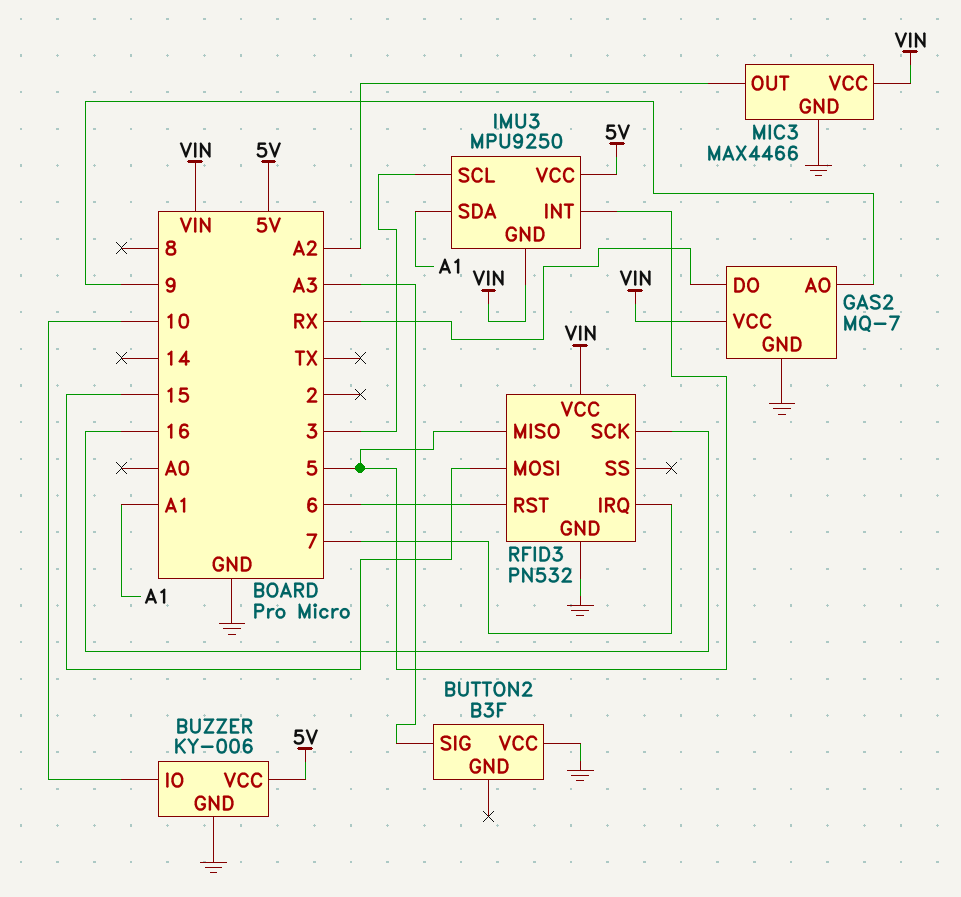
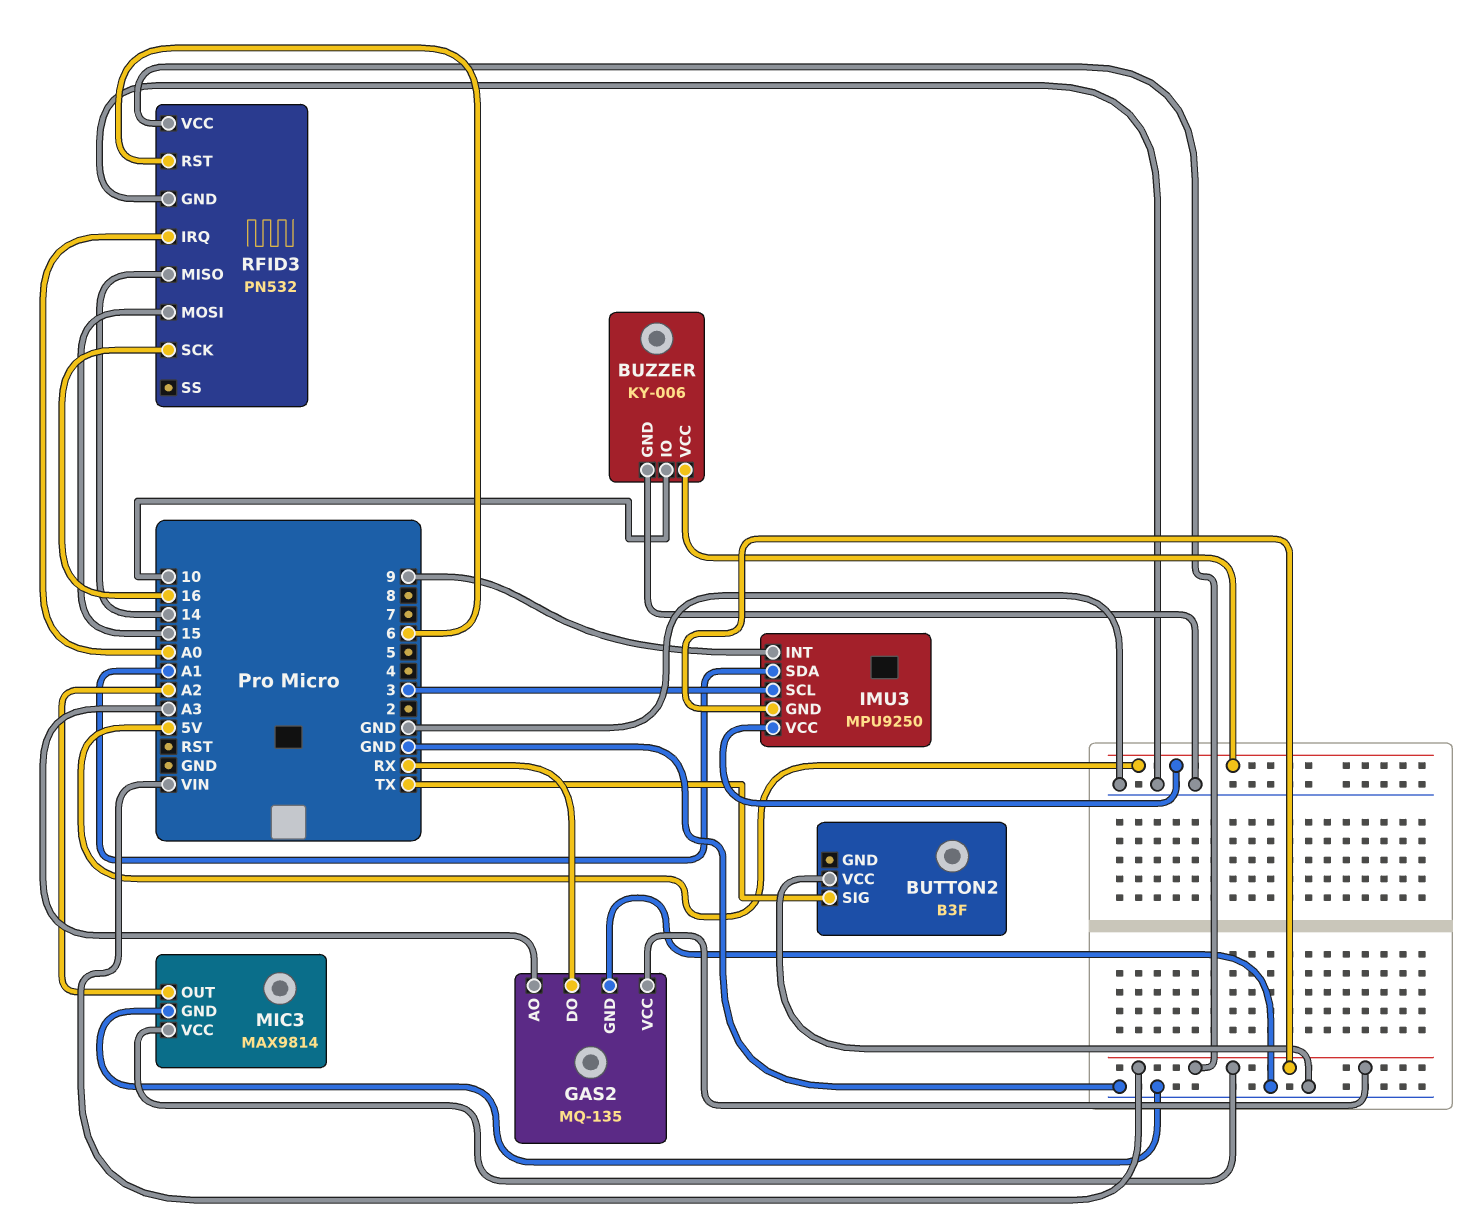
BUTTON2 pin SIG: A3 -> TX
GAS2: MQ-7 -> MQ-135
GAS2 pin AO: 9 -> A3
IMU3 pin INT: 5 -> 9
MIC3: MAX4466 -> MAX9814
RFID3 pin IRQ: 7 -> A0
RFID3 pin MISO: 5 -> 14

